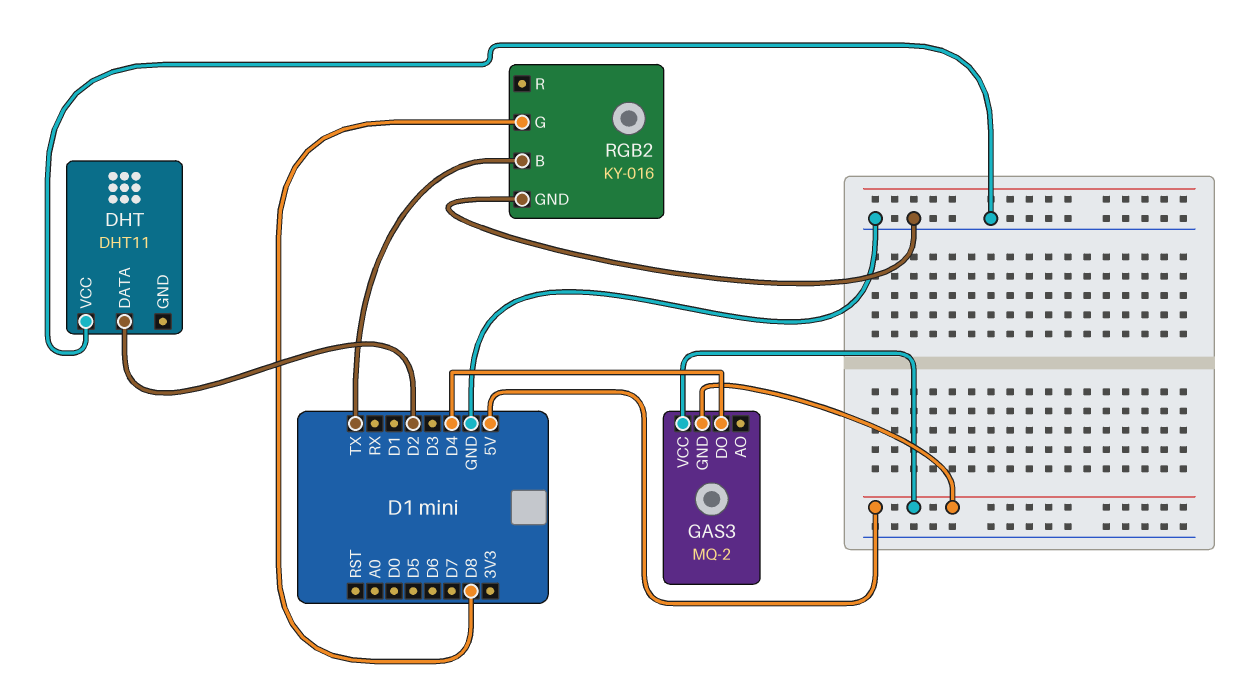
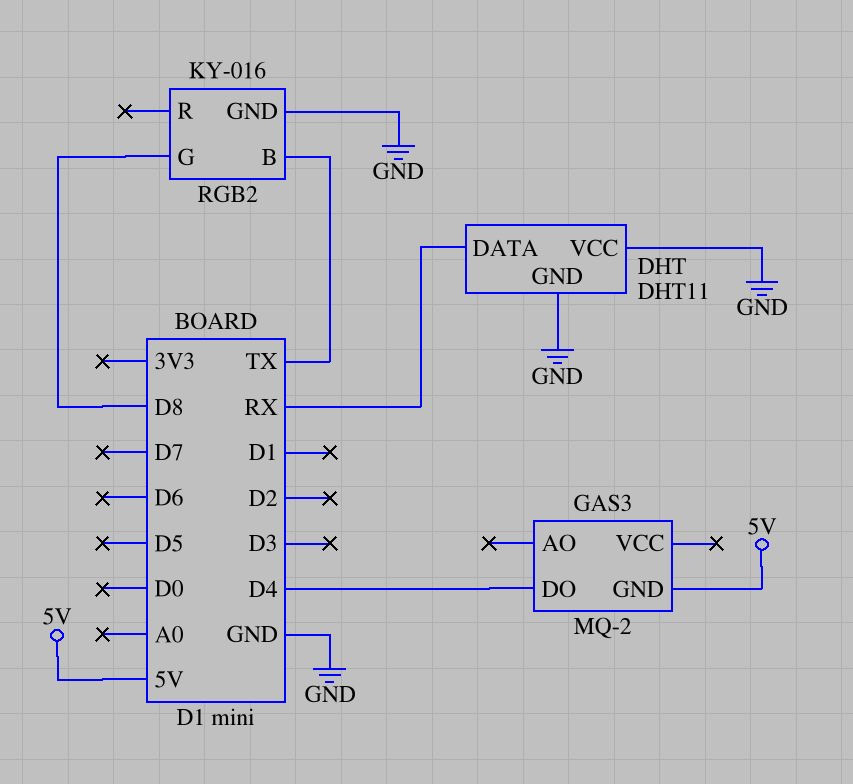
DHT pin DATA: D2 -> RX
DHT pin GND: none -> GND
GAS3 pin VCC: 5V -> none

